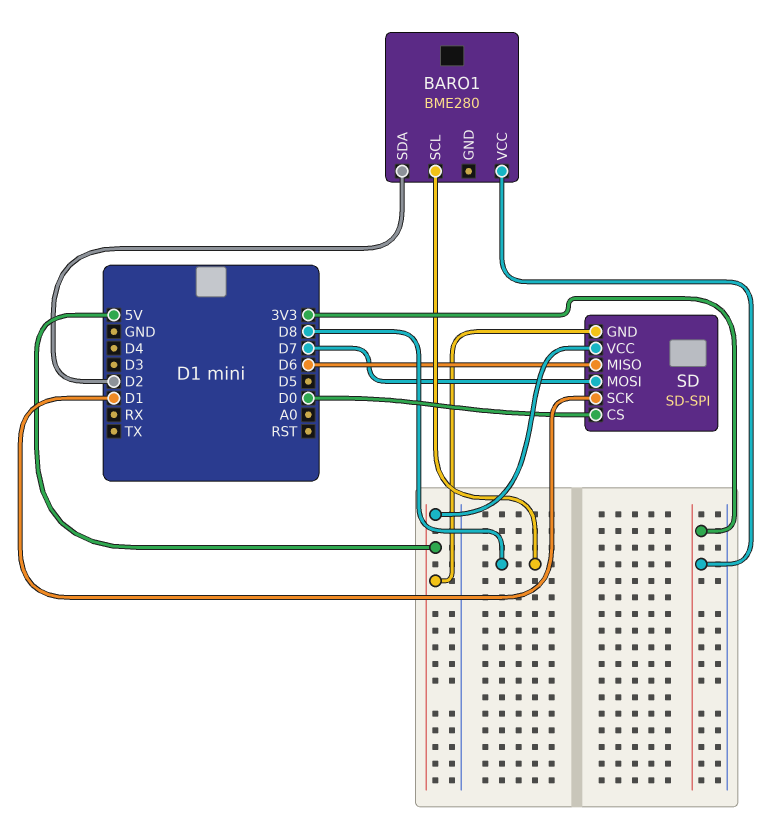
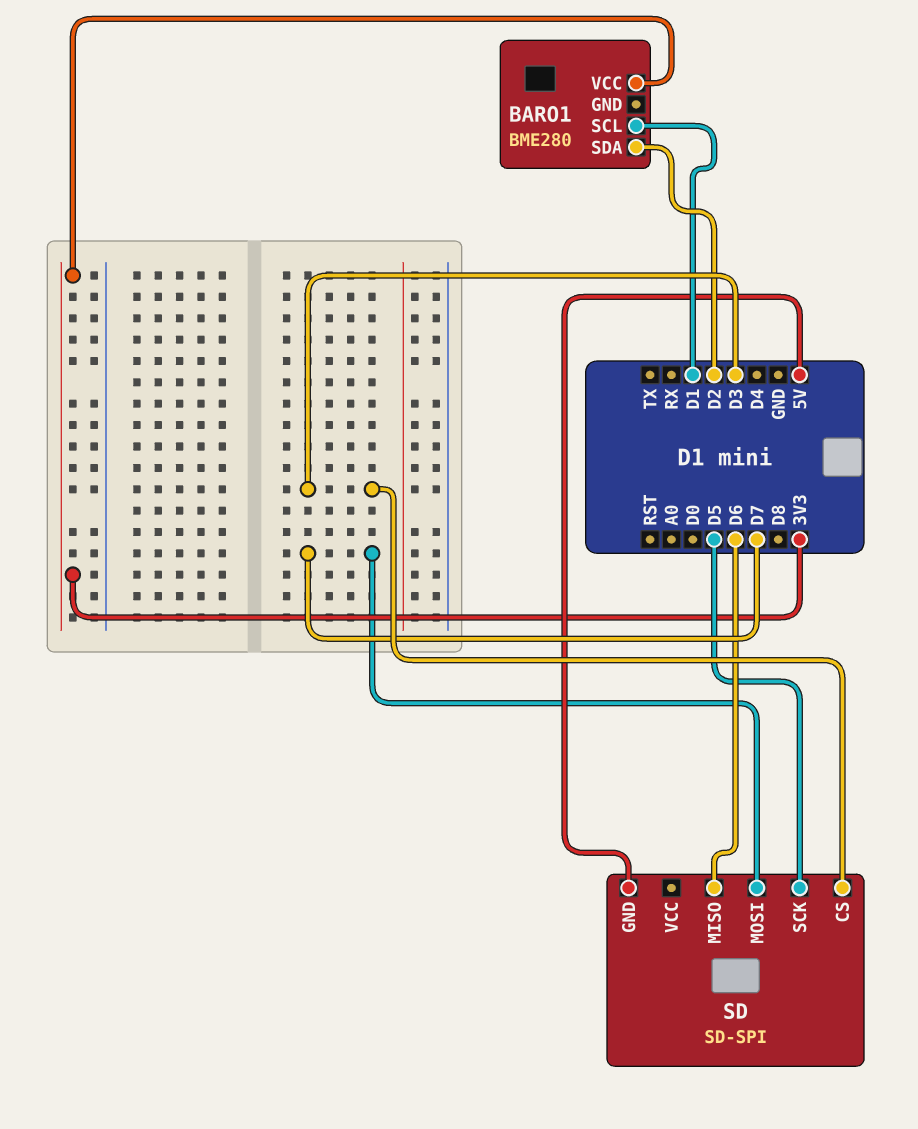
BARO1 pin SCL: D8 -> D1
SD pin CS: D0 -> D3
SD pin SCK: D1 -> D5
SD pin VCC: 5V -> none

